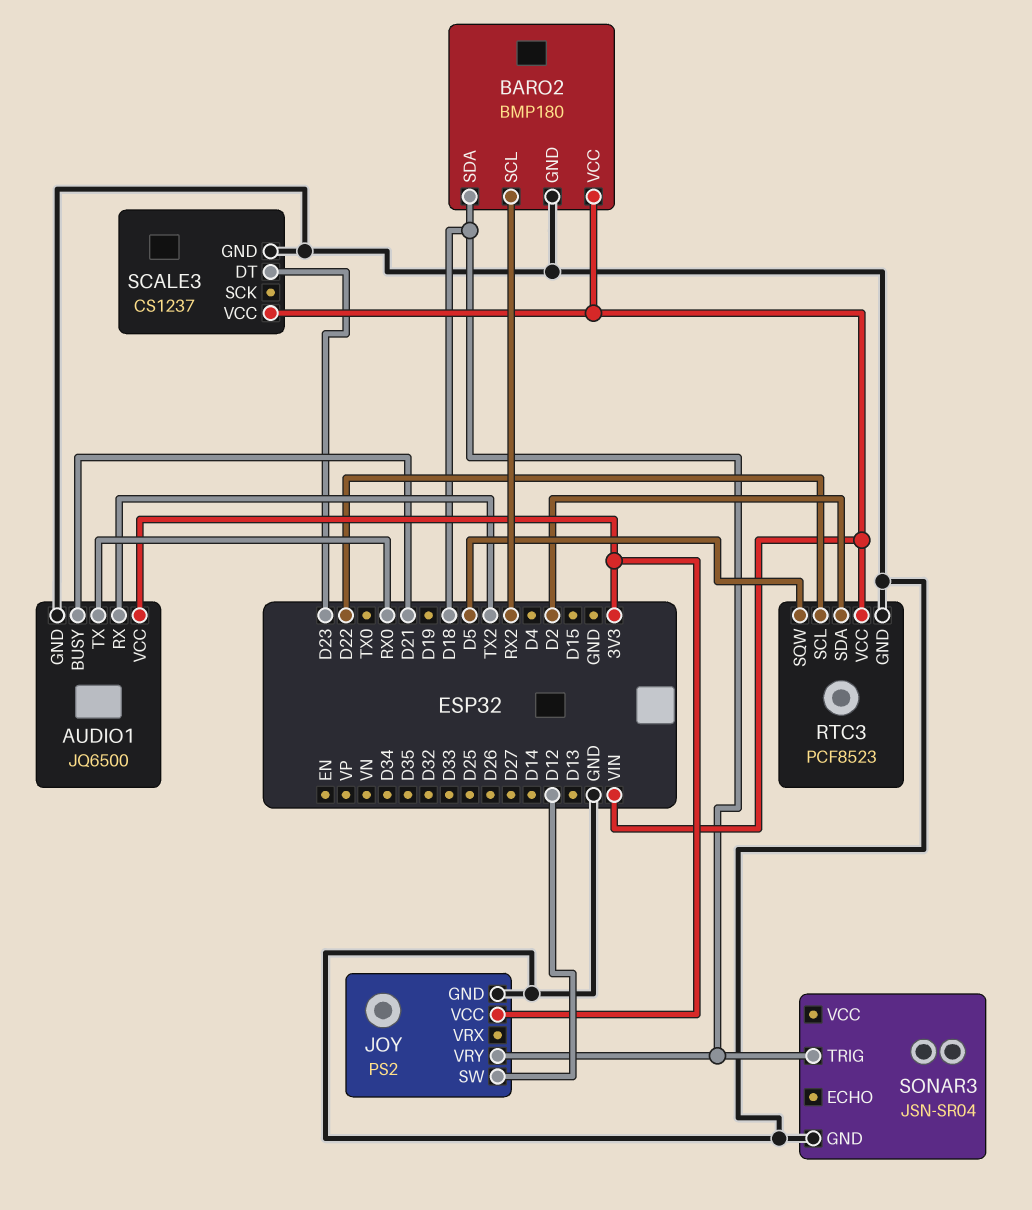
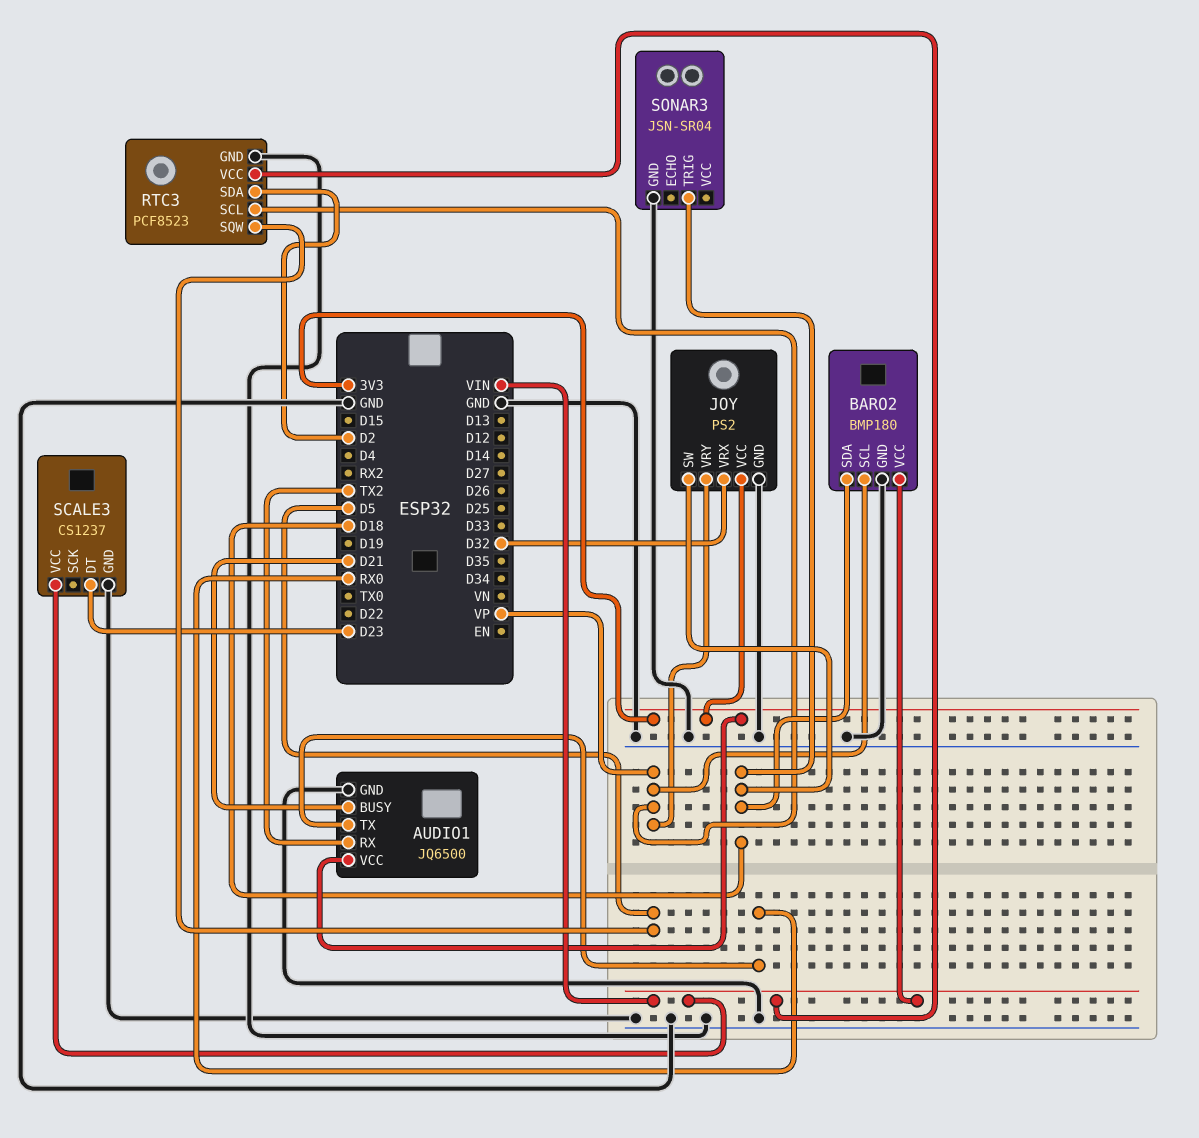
BARO2 pin SCL: RX2 -> VP
JOY pin SW: D12 -> D18
JOY pin VRX: none -> D32
JOY pin VRY: D18 -> VP
RTC3 pin SCL: D22 -> VP

